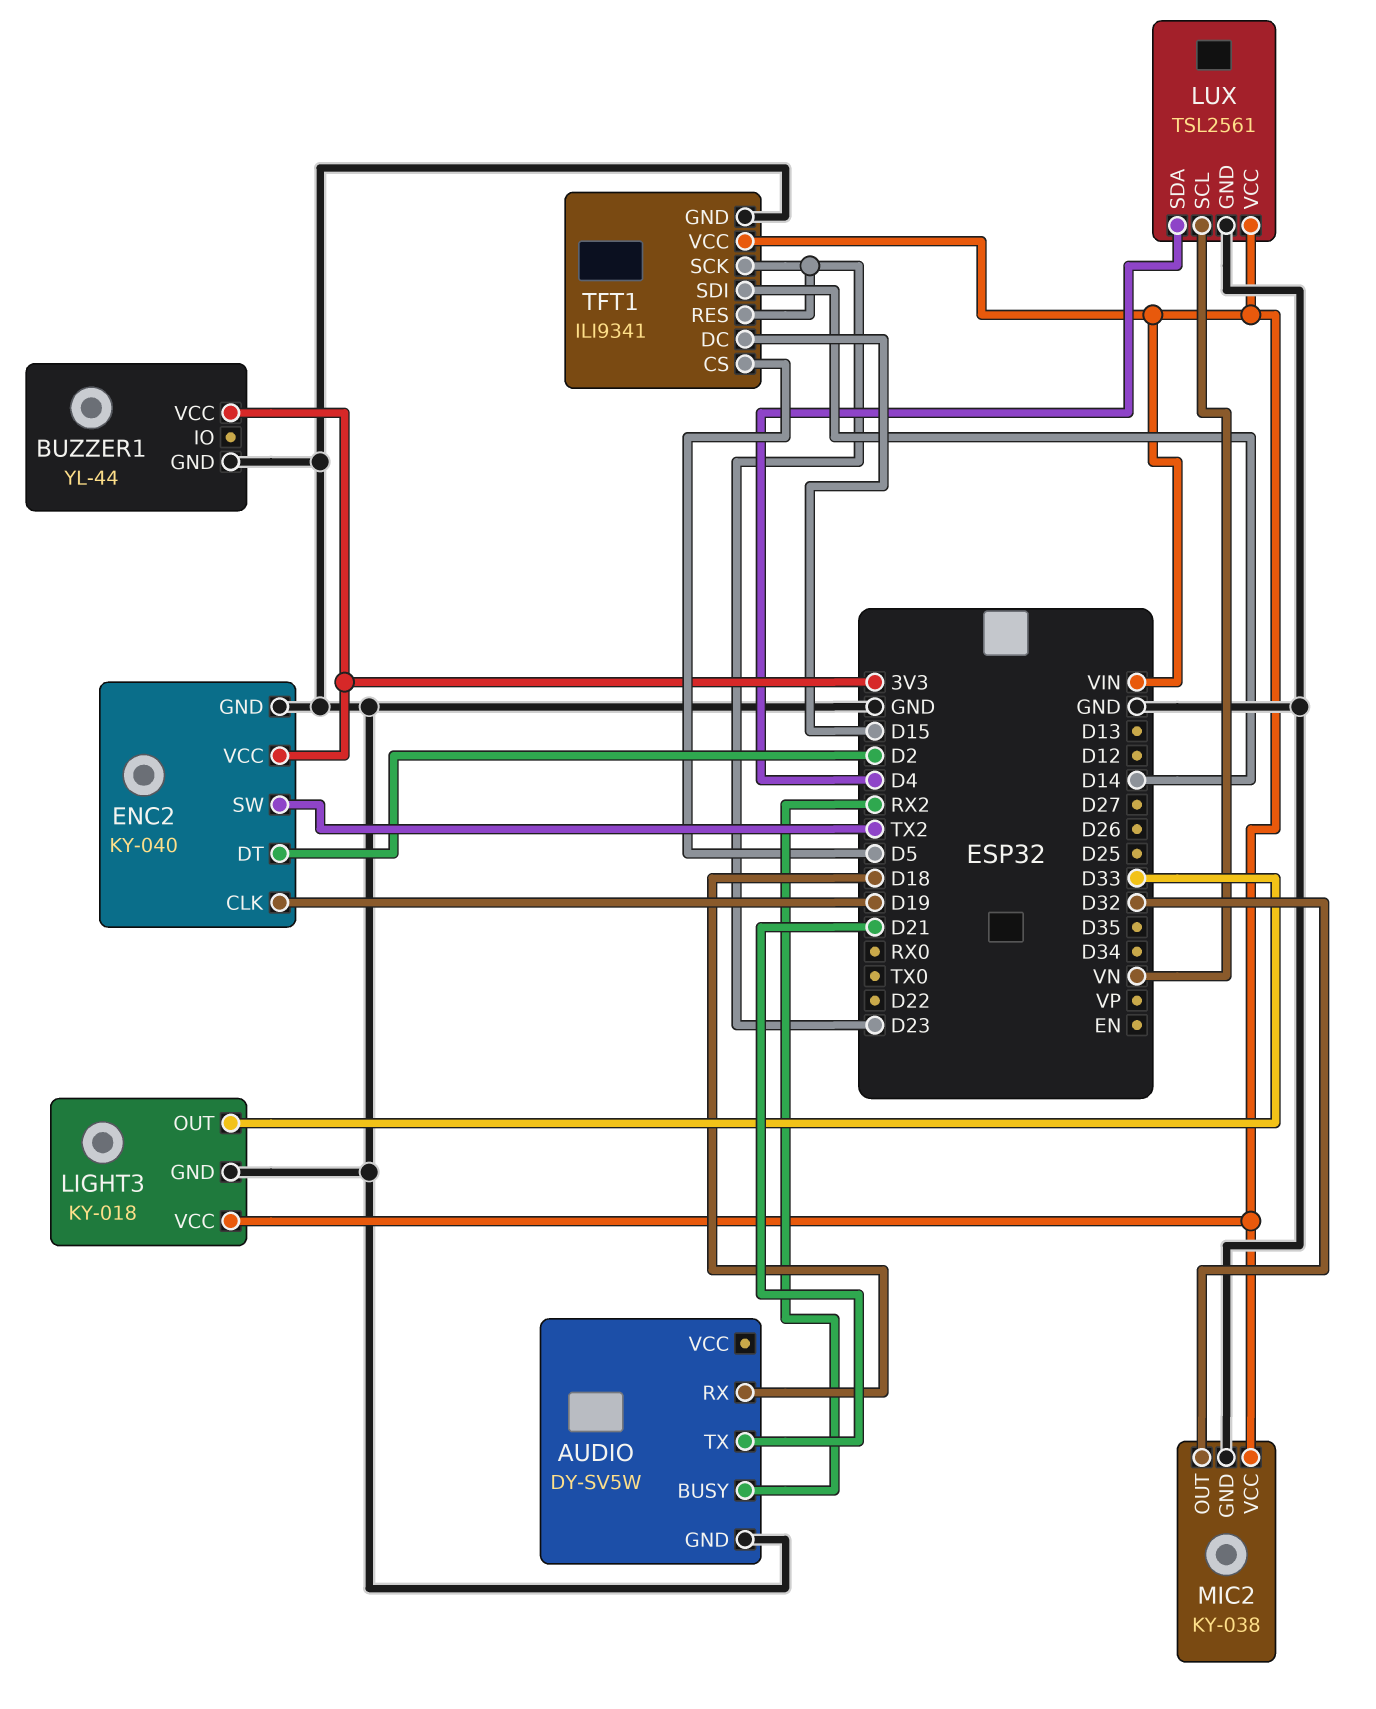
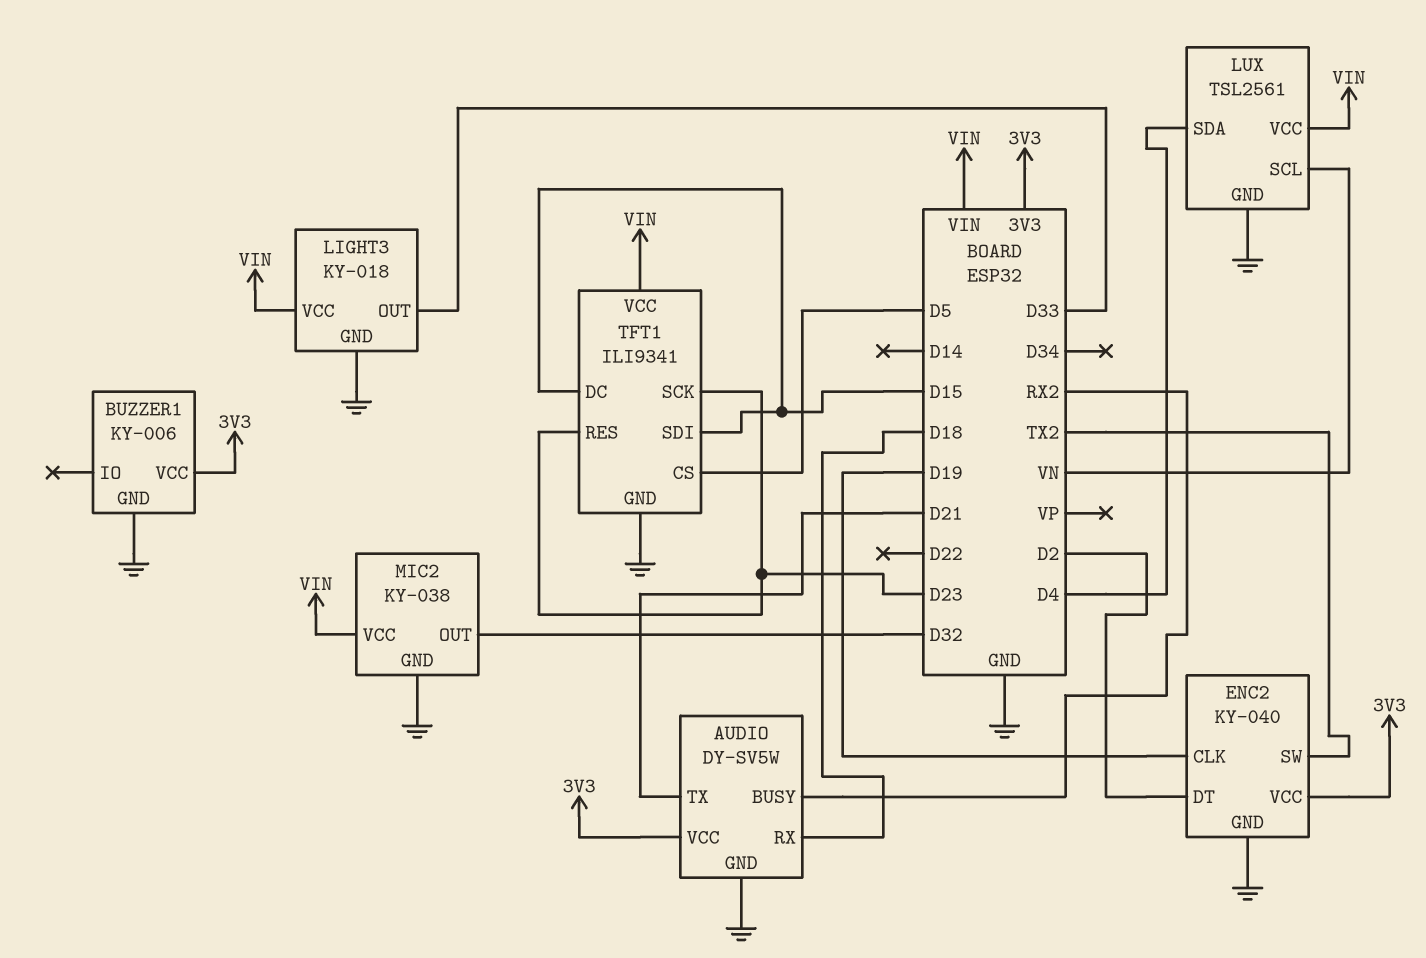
AUDIO pin VCC: none -> 3V3
BUZZER1: YL-44 -> KY-006
TFT1 pin SDI: D14 -> D15

